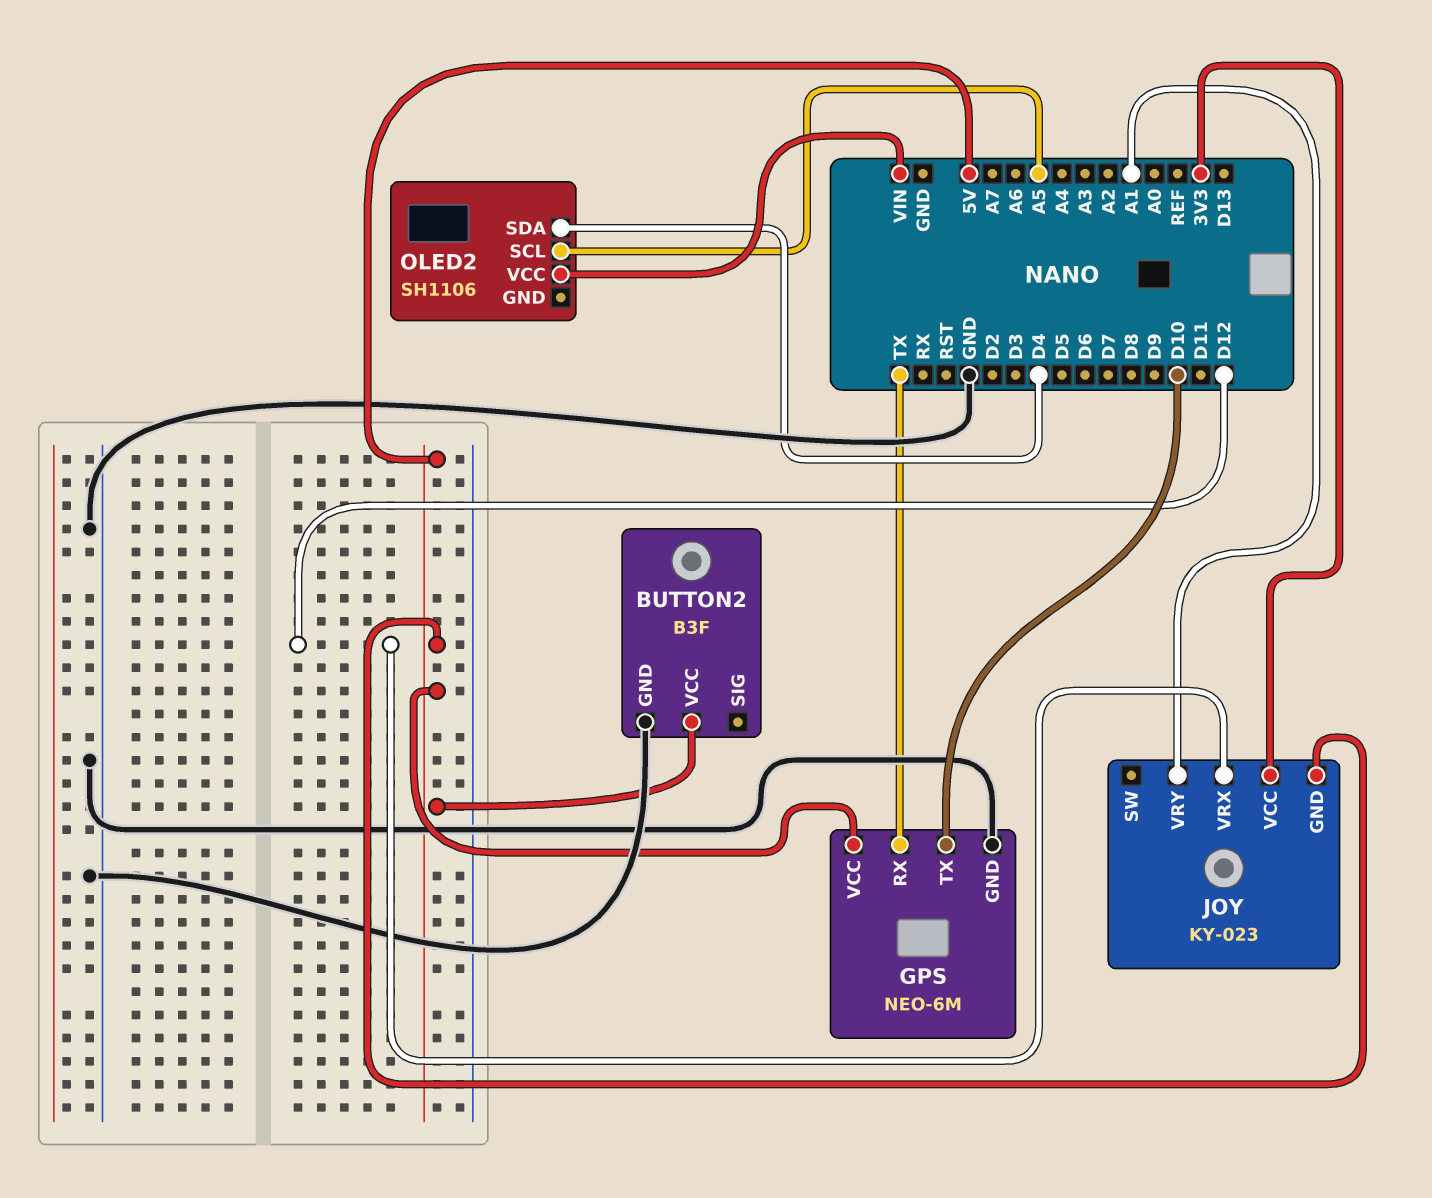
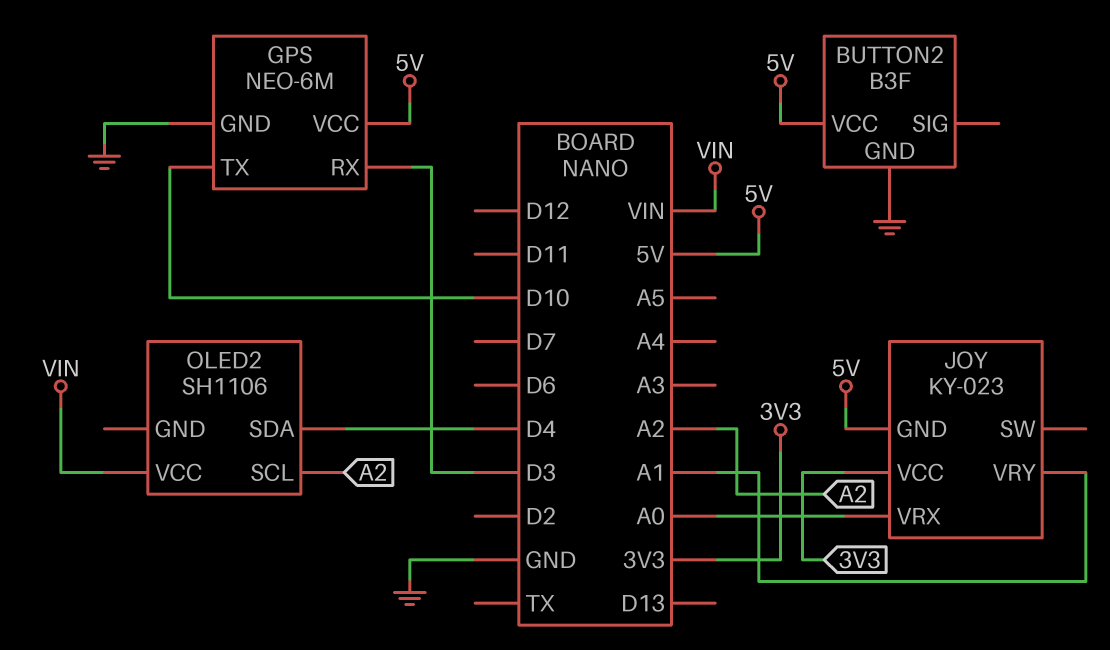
GPS pin RX: TX -> D3
JOY pin VRX: D12 -> A0
OLED2 pin SCL: A5 -> A2

